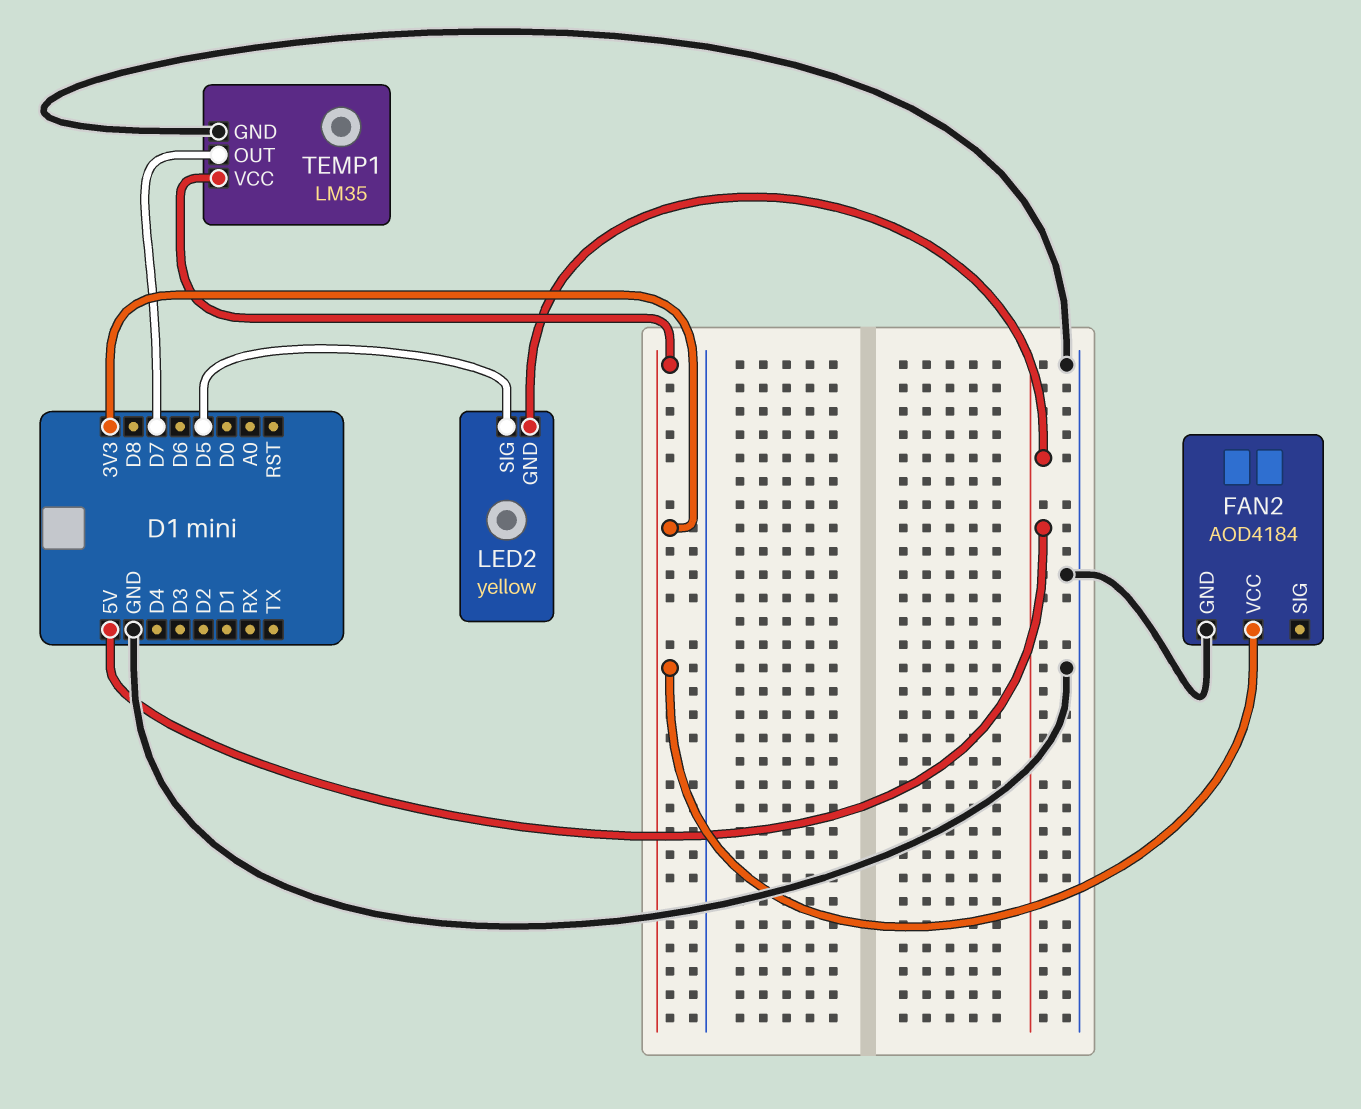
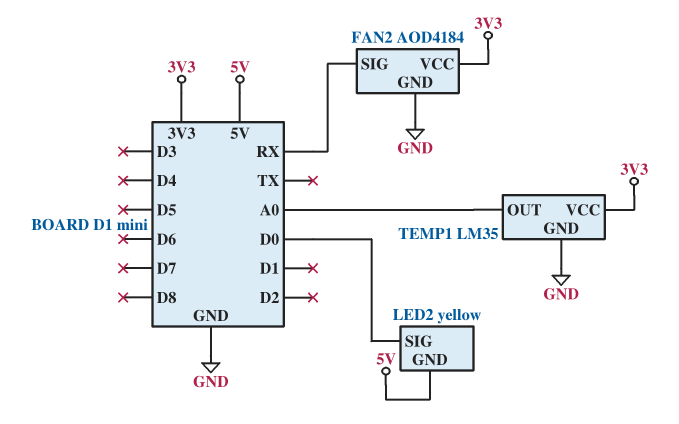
FAN2 pin SIG: none -> RX
LED2 pin SIG: D5 -> D0
TEMP1 pin OUT: D7 -> A0

